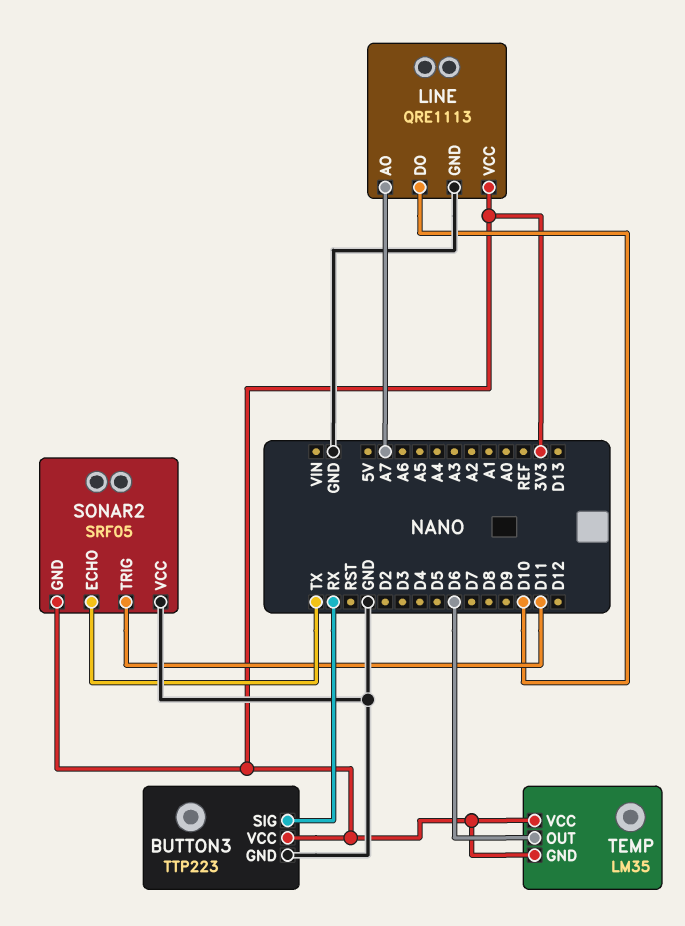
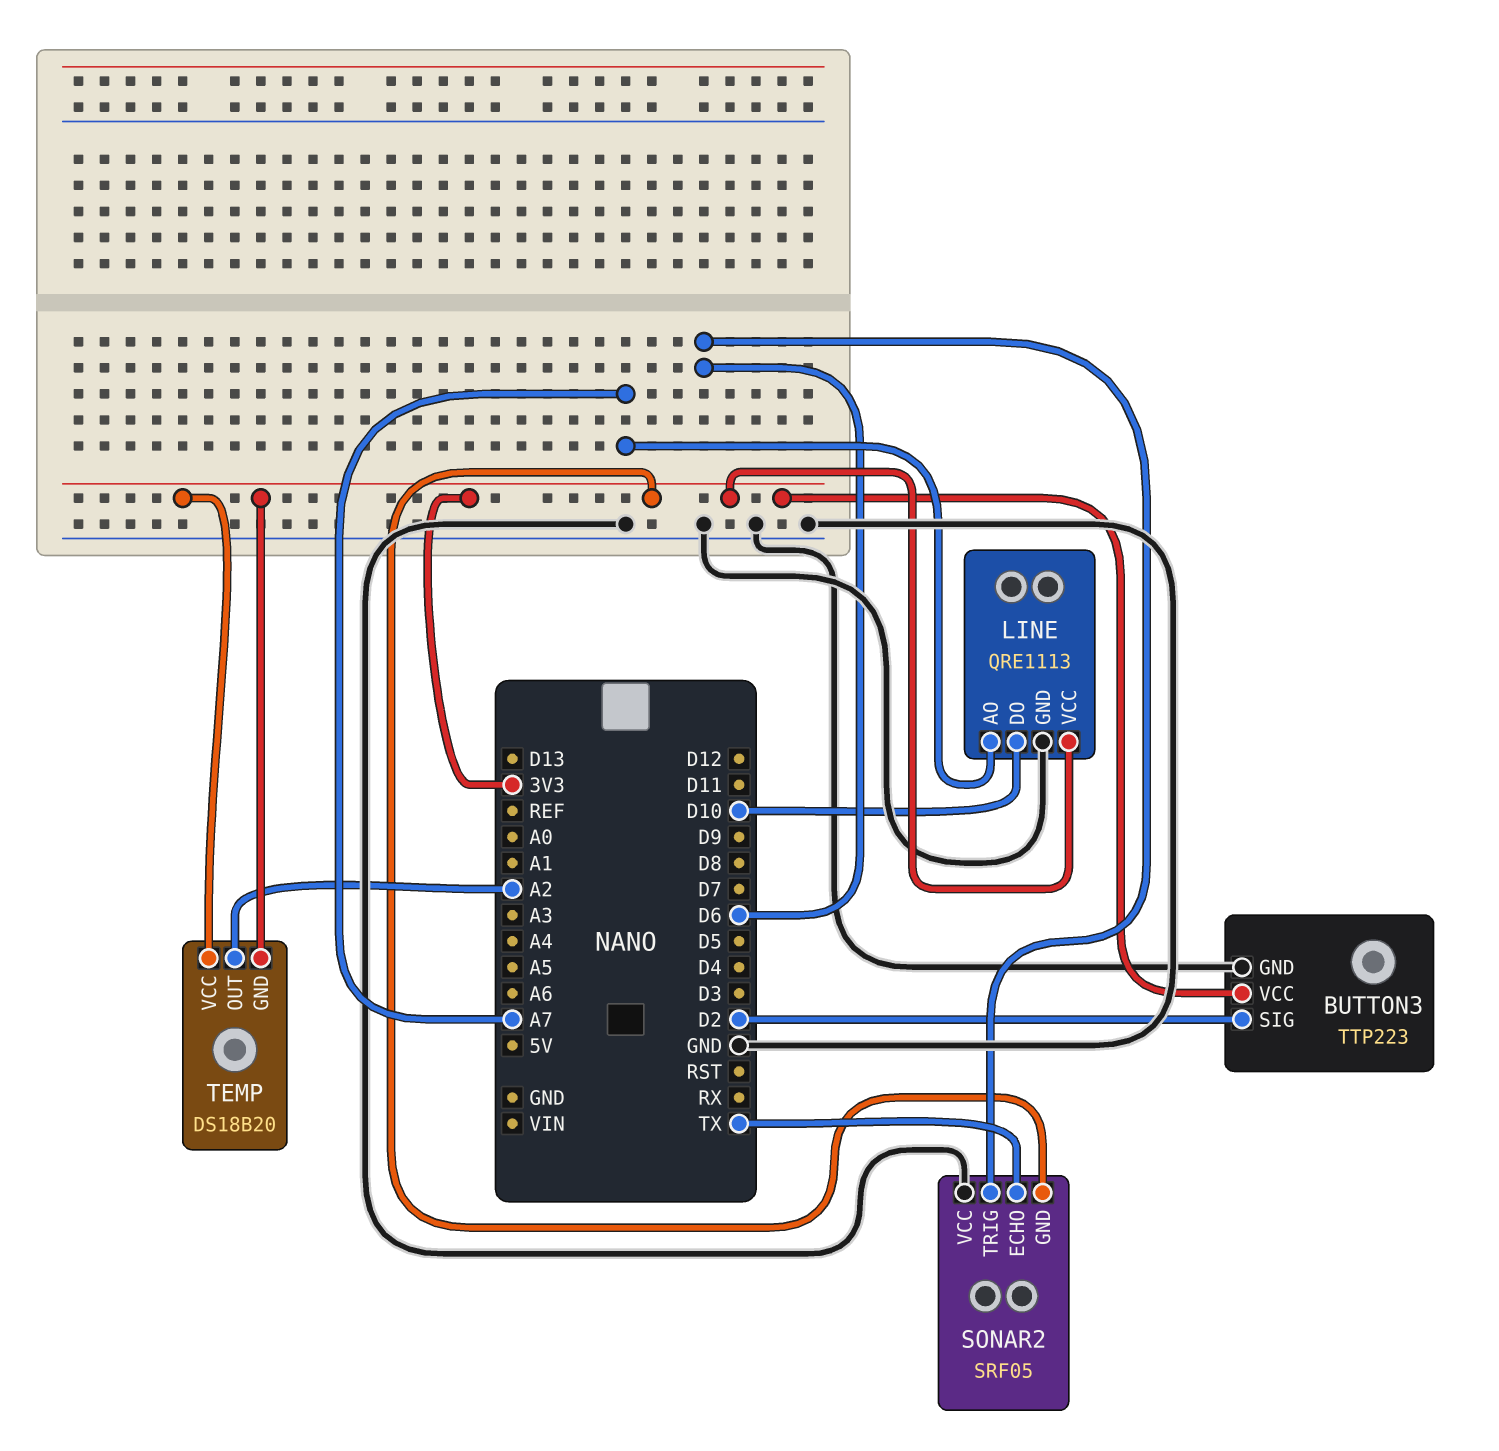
BUTTON3 pin SIG: RX -> D2
SONAR2 pin TRIG: D11 -> D6
TEMP: LM35 -> DS18B20
TEMP pin OUT: D6 -> A2

